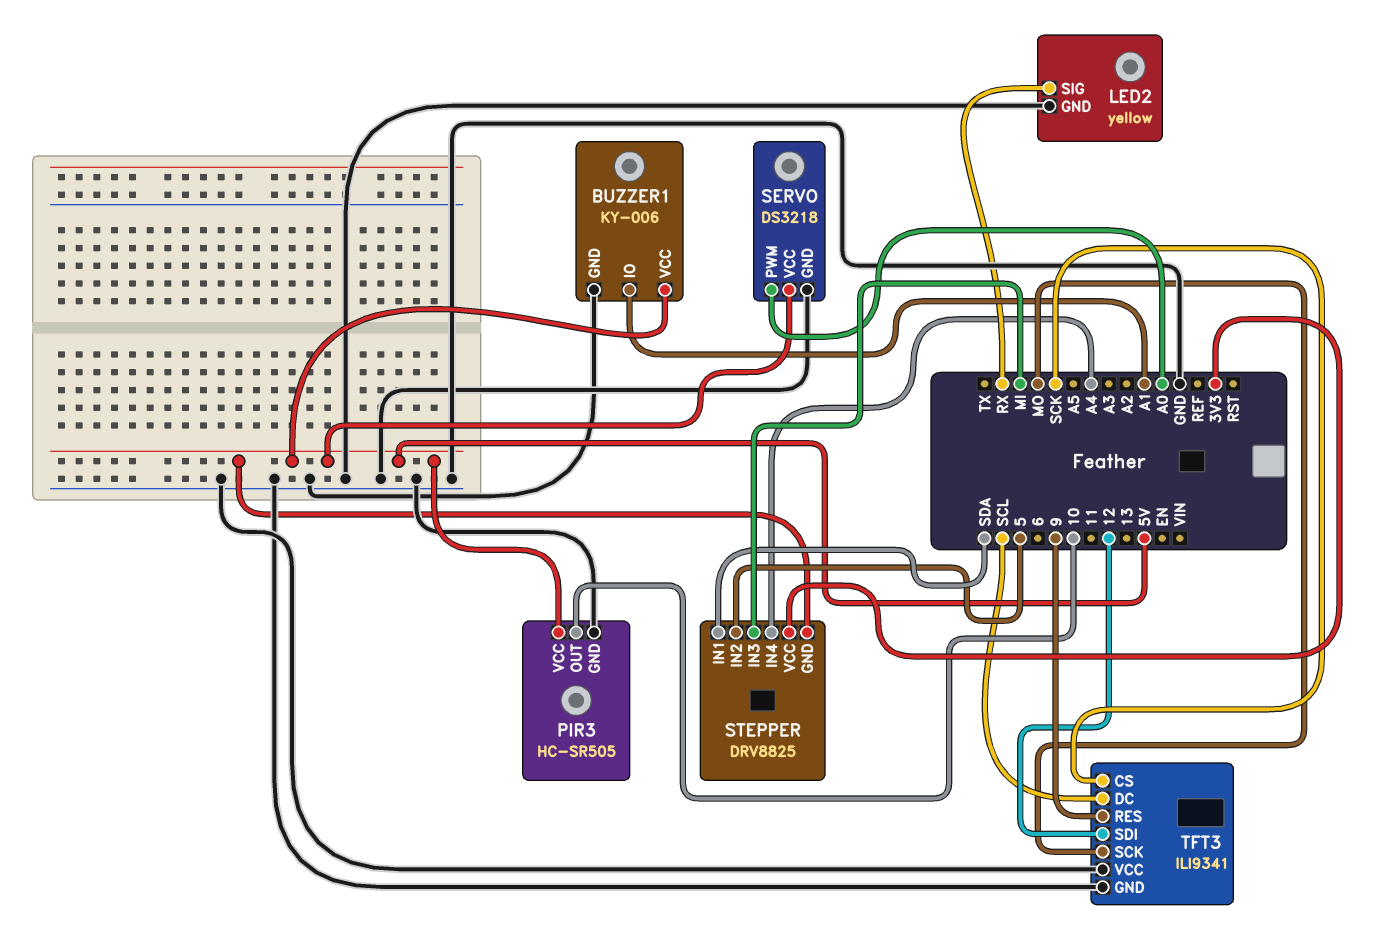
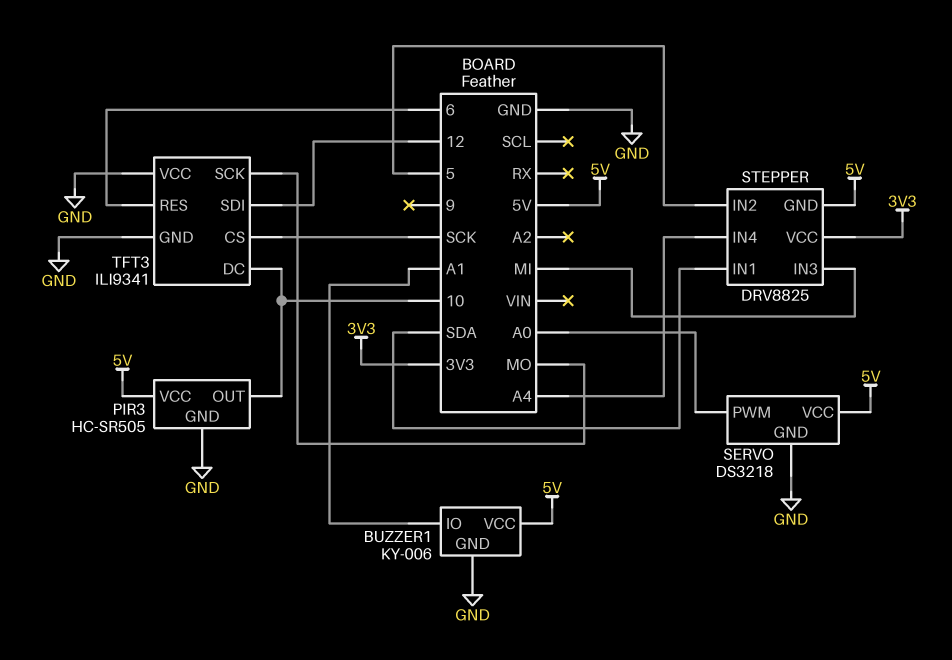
LED2: yellow -> none
LED2 pin GND: GND -> none
LED2 pin SIG: RX -> none
TFT3 pin DC: SCL -> 10
TFT3 pin RES: 9 -> 6

